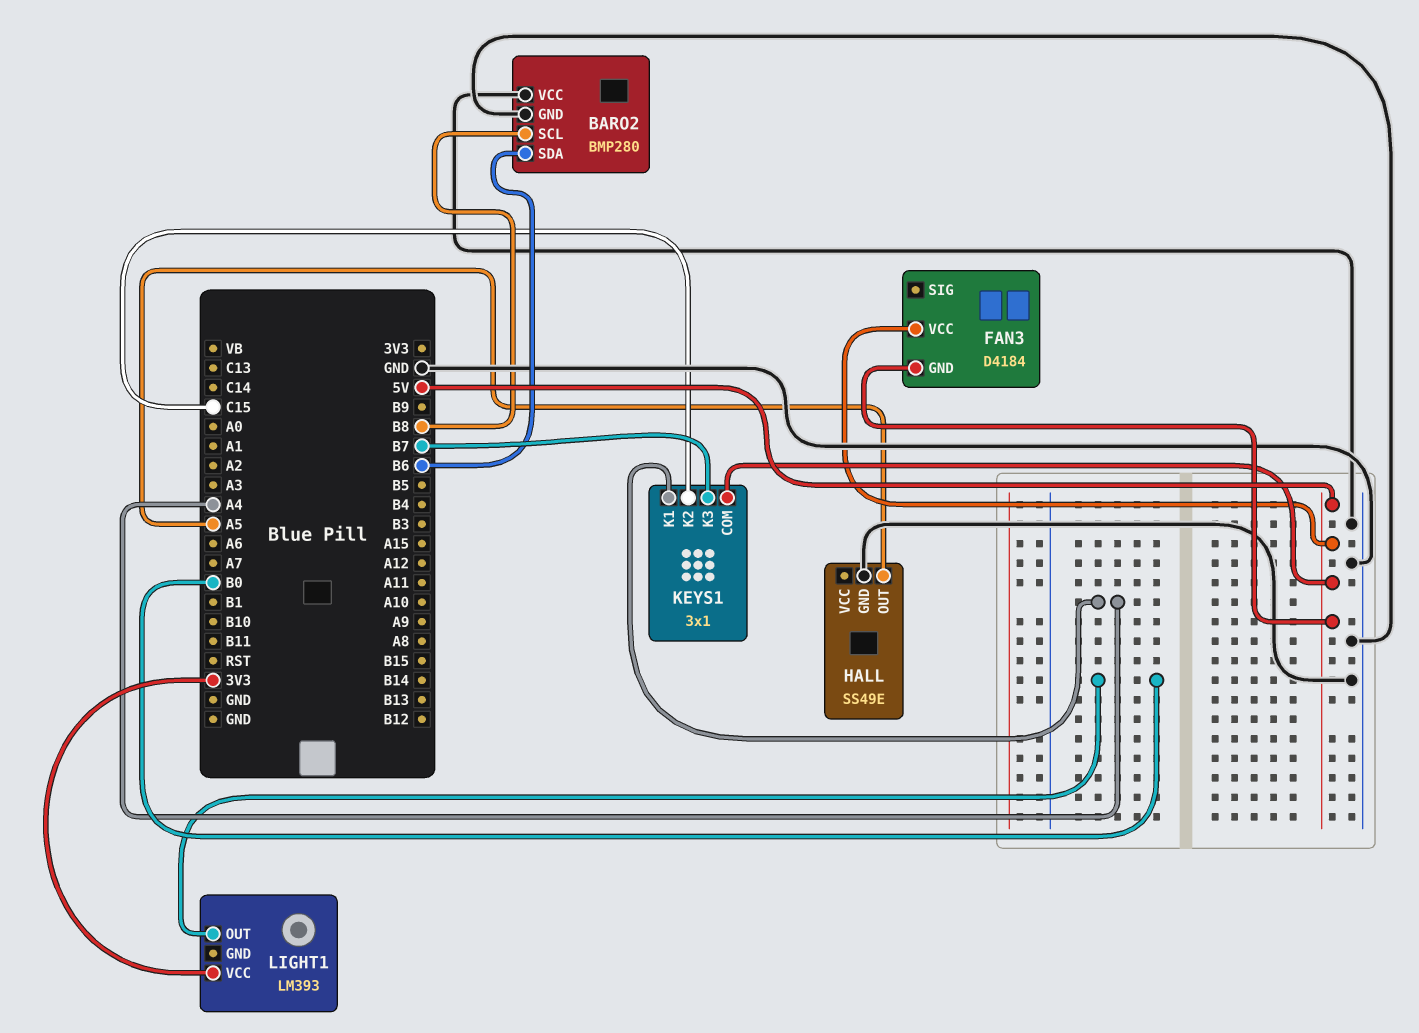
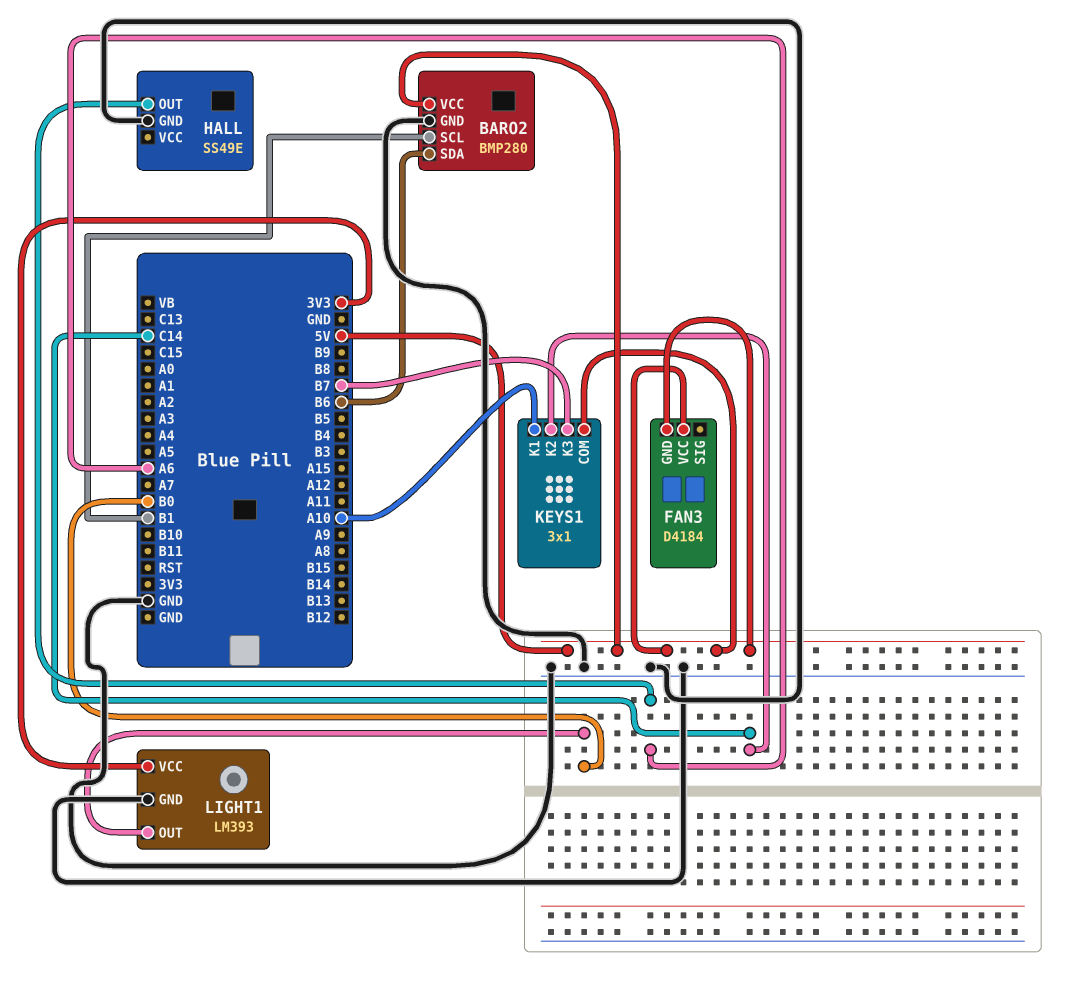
BARO2 pin SCL: B8 -> B1
BARO2 pin VCC: GND -> 5V
HALL pin OUT: A5 -> A6
KEYS1 pin K1: A4 -> A10
KEYS1 pin K2: C15 -> C14
LIGHT1 pin GND: none -> GND

